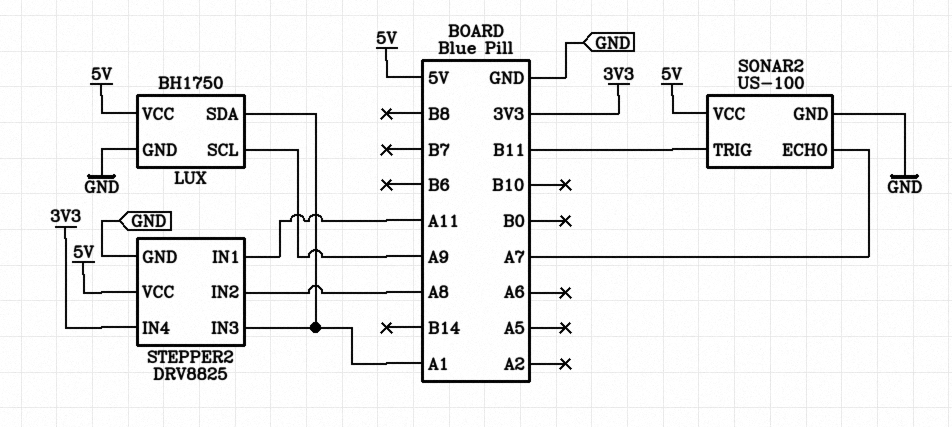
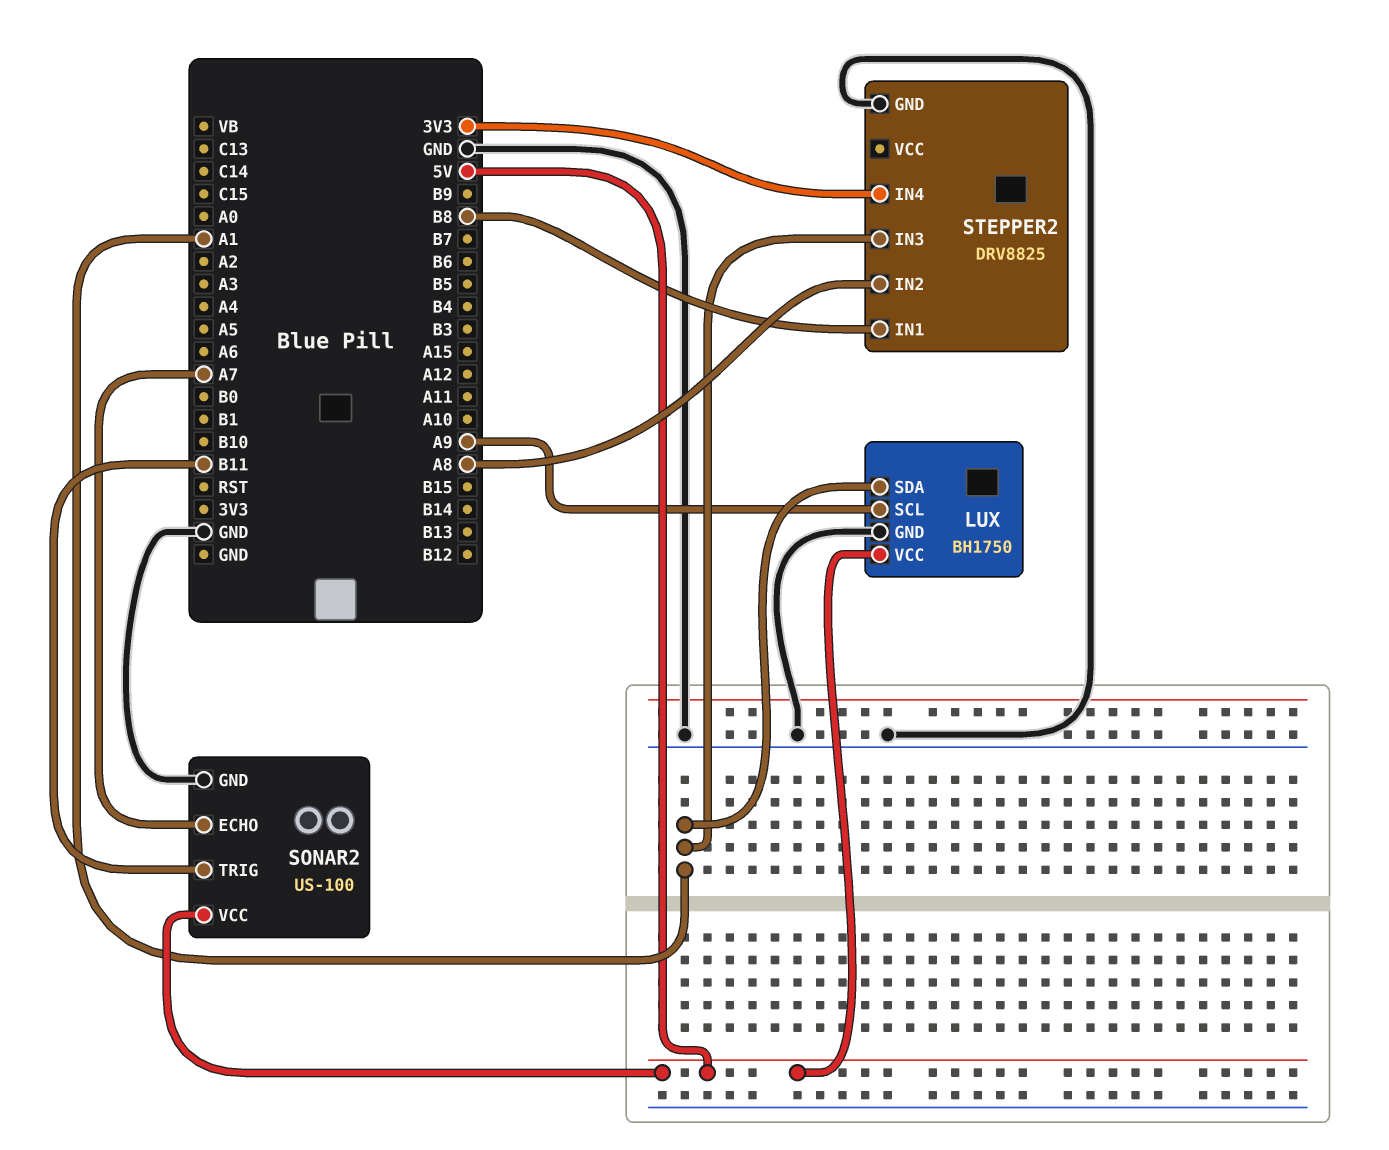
STEPPER2 pin IN1: A11 -> B8
STEPPER2 pin VCC: 5V -> none

